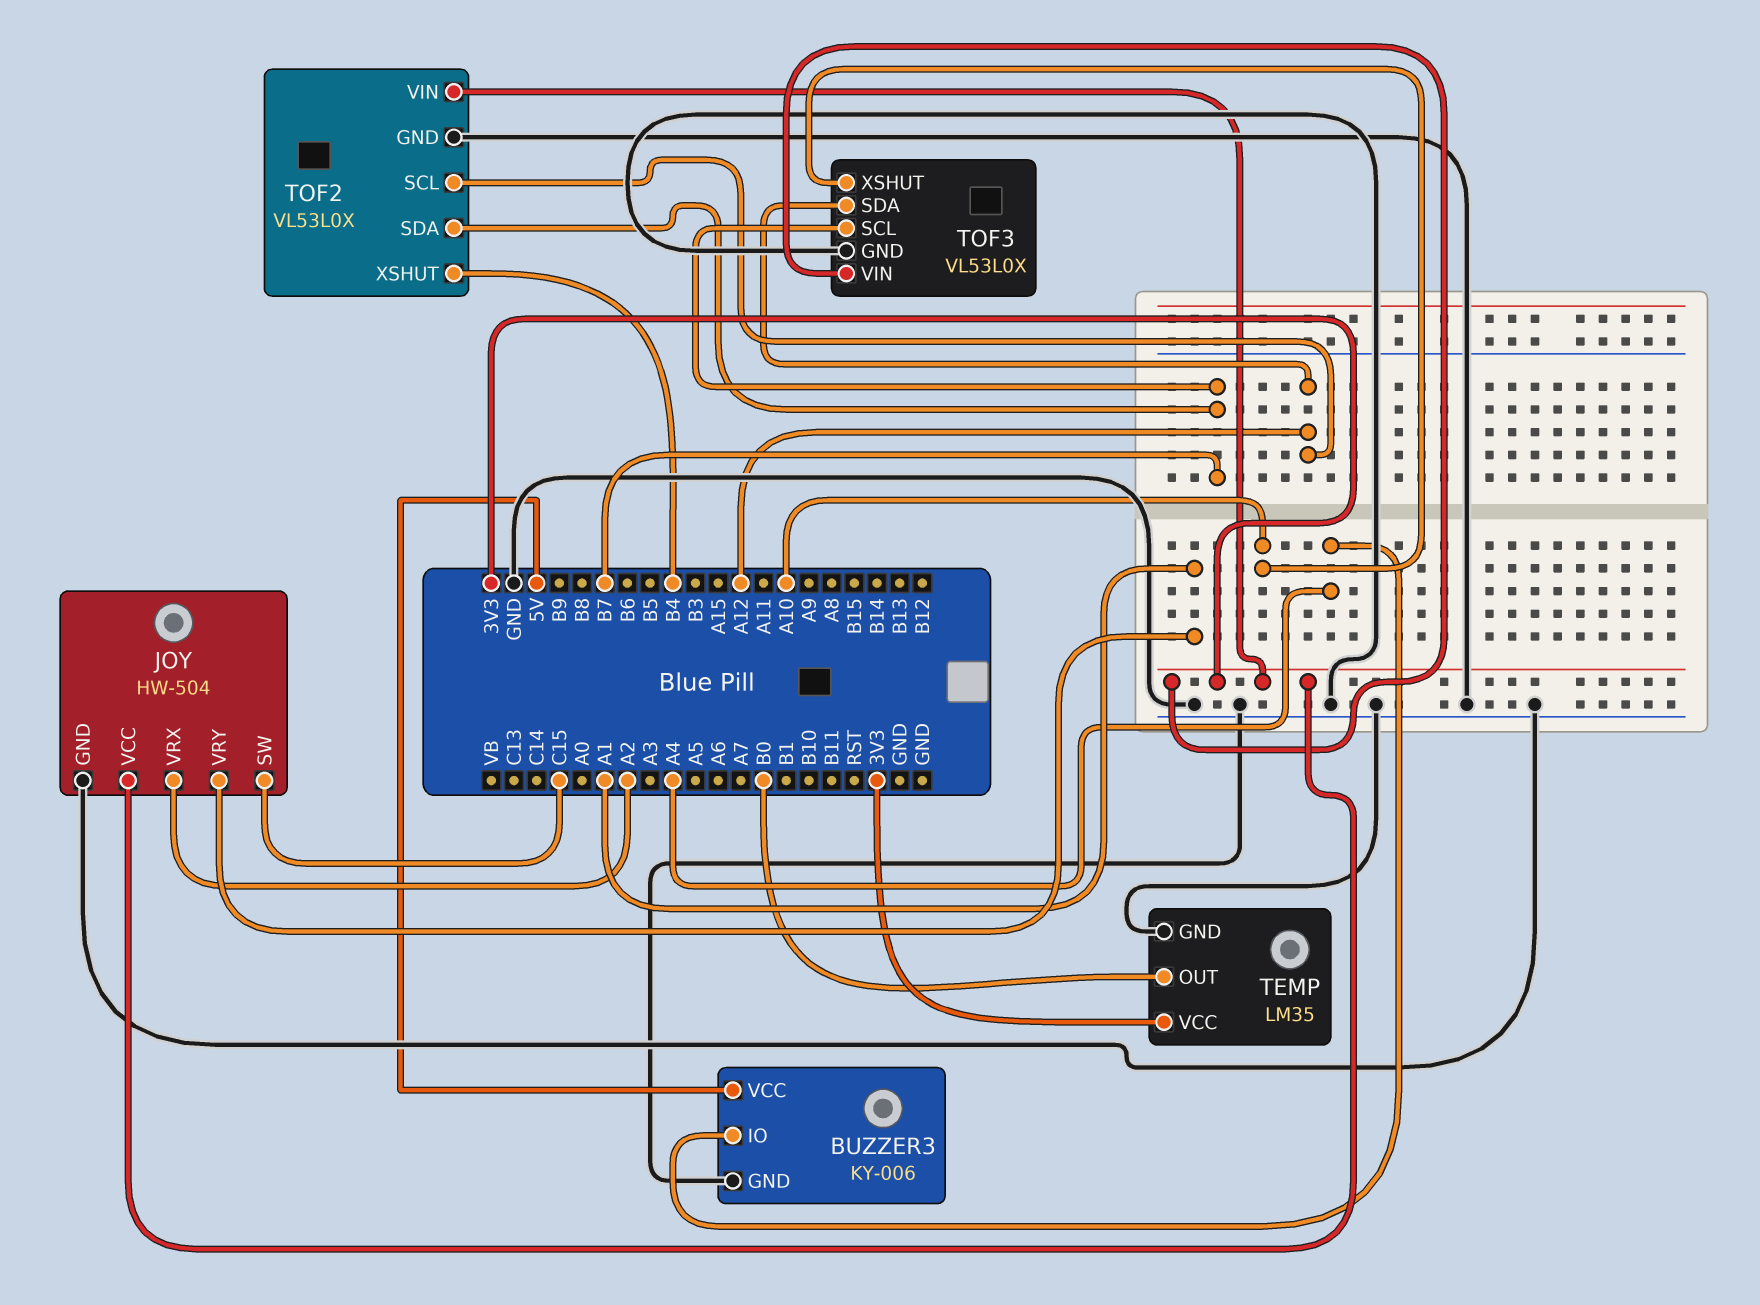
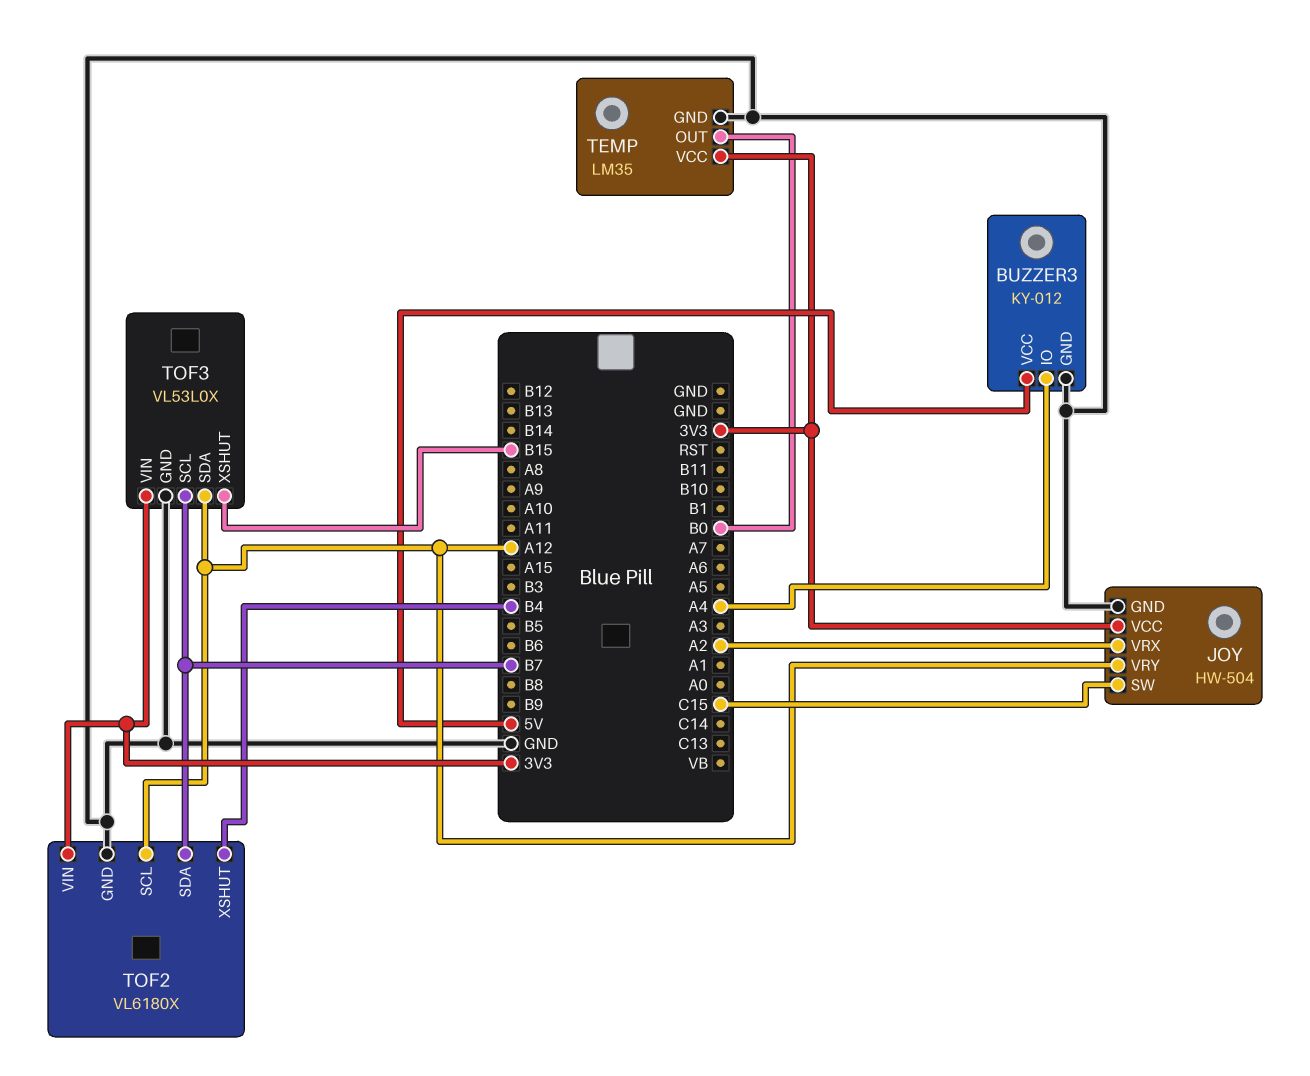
BUZZER3: KY-006 -> KY-012
JOY pin VRY: A1 -> A12
TOF2: VL53L0X -> VL6180X
TOF3 pin XSHUT: A10 -> B15

